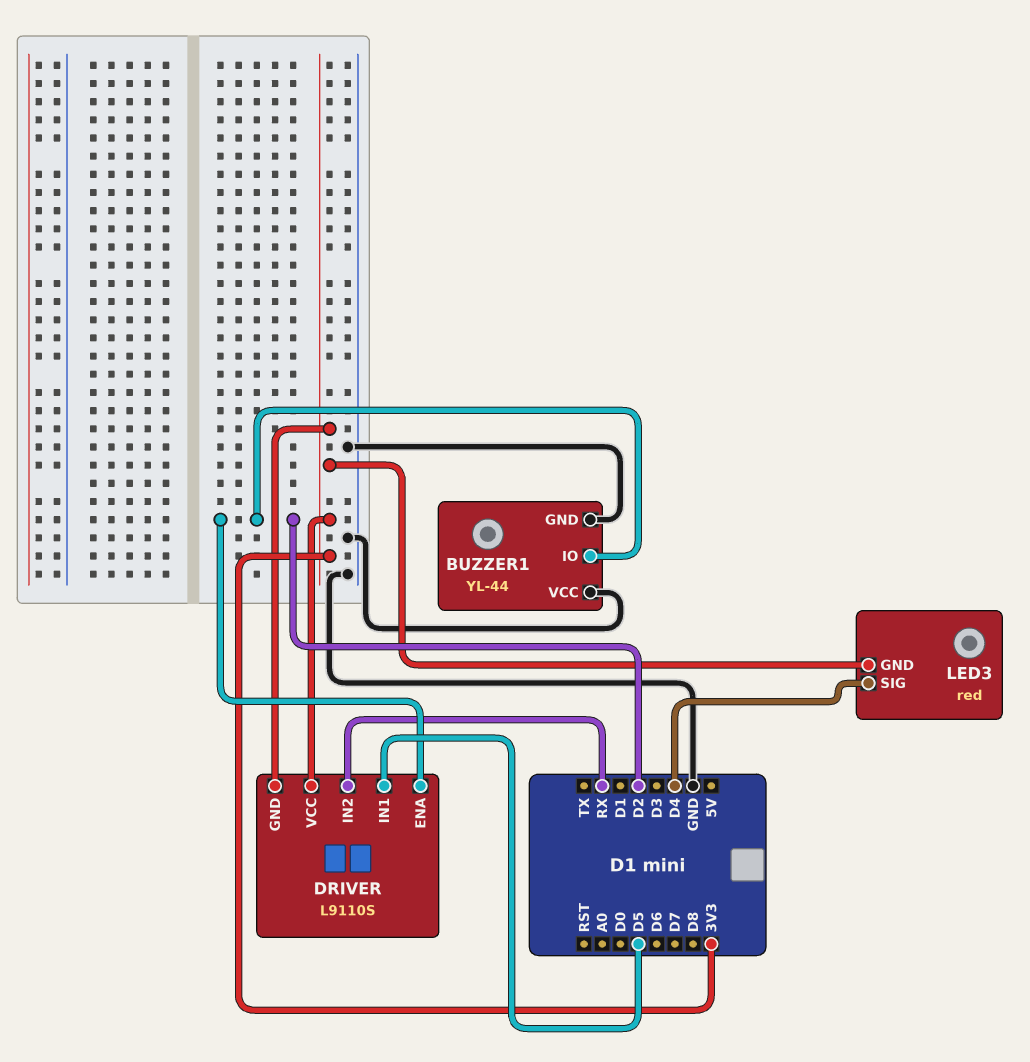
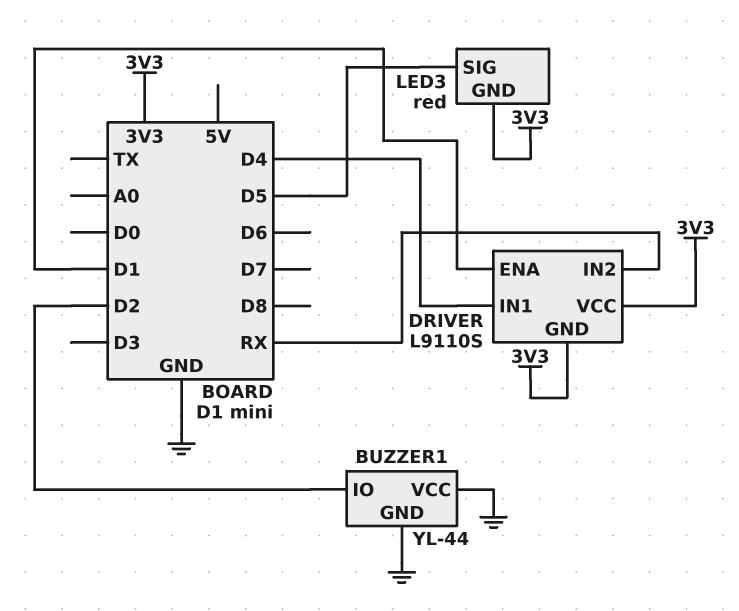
DRIVER pin ENA: D2 -> D1
DRIVER pin IN1: D5 -> D4
LED3 pin SIG: D4 -> D5

